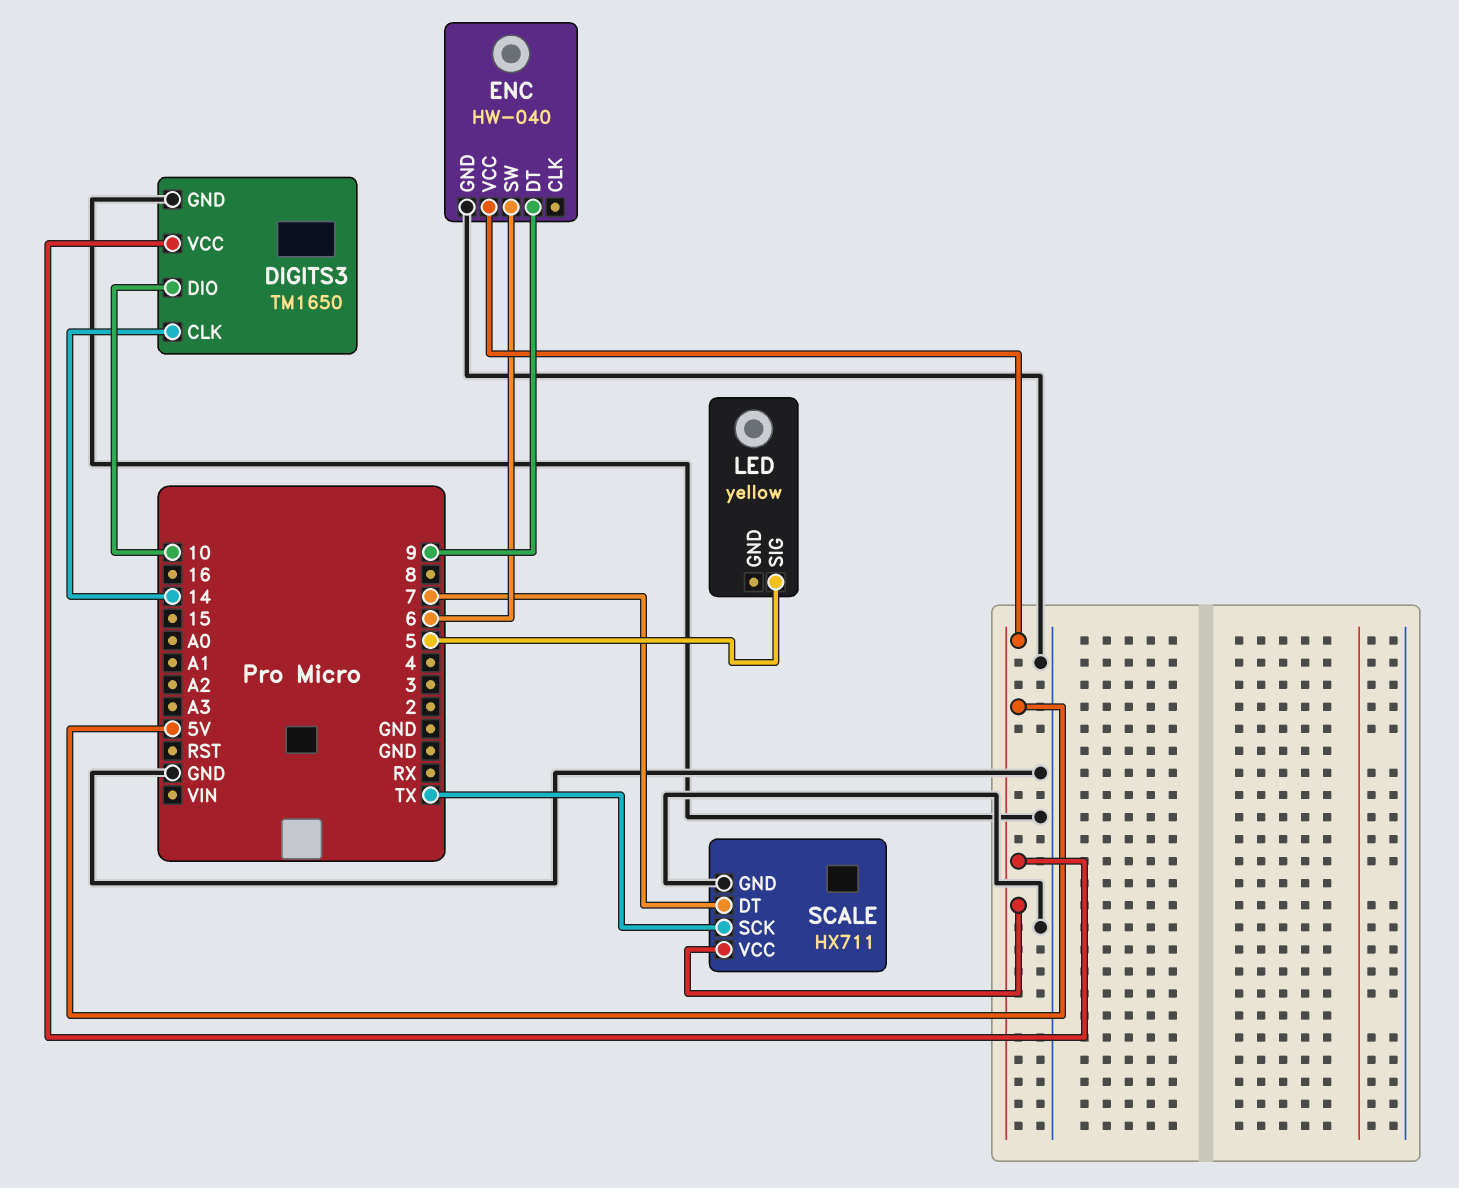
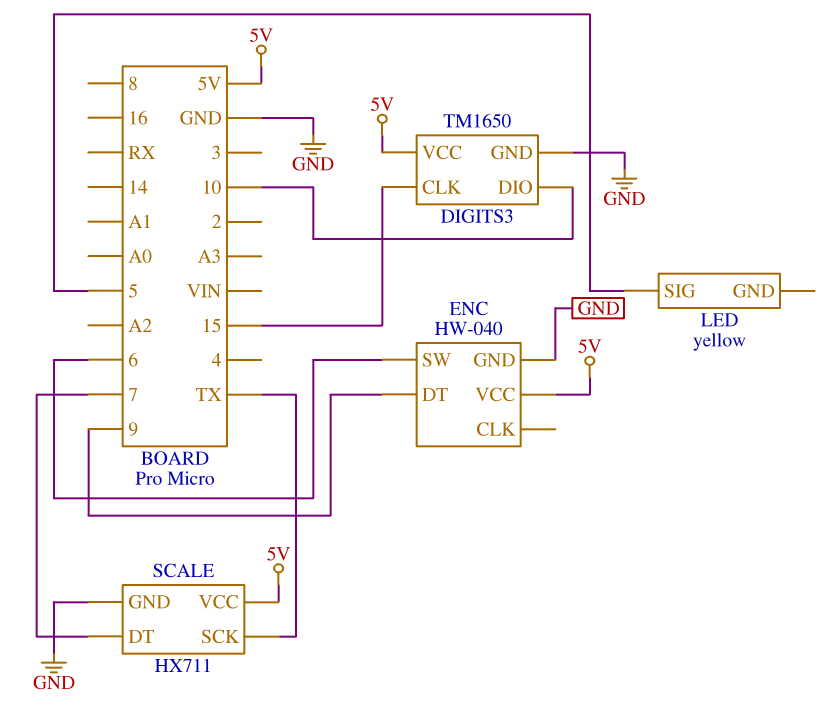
DIGITS3 pin CLK: 14 -> 15

